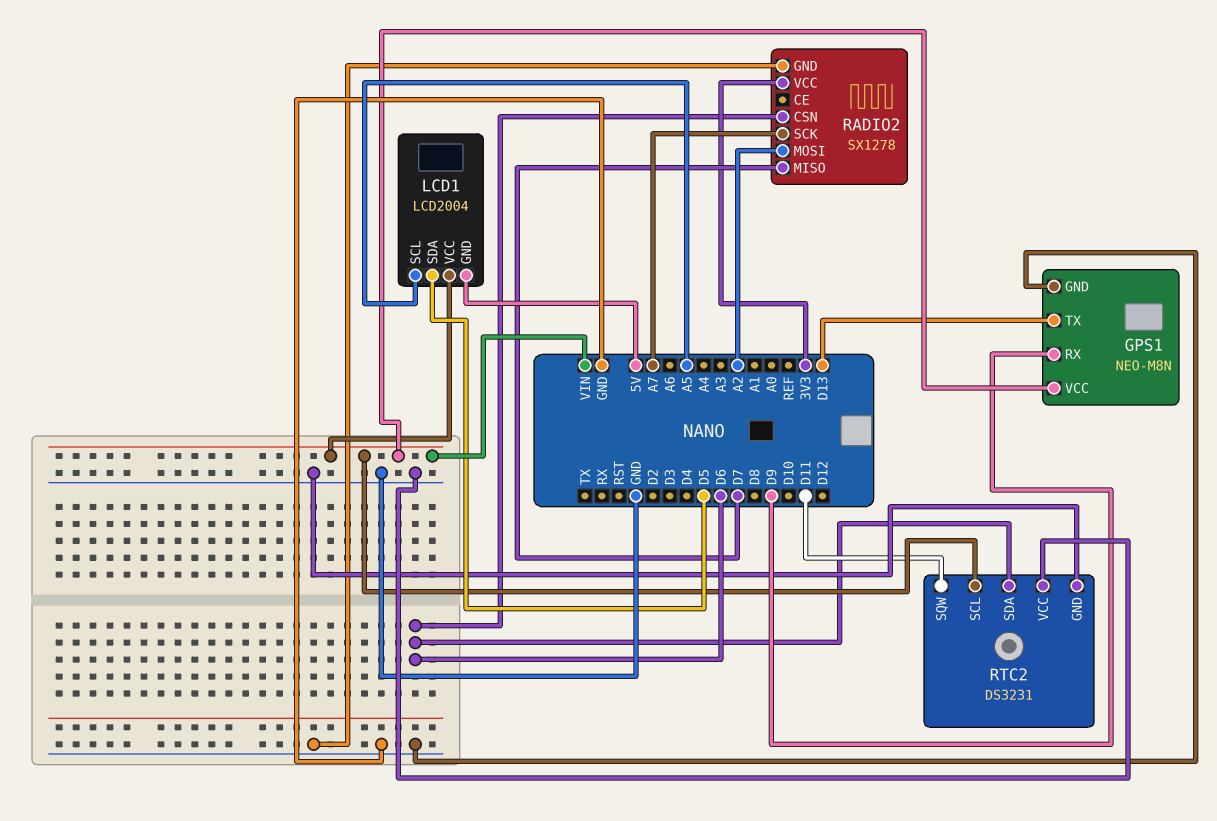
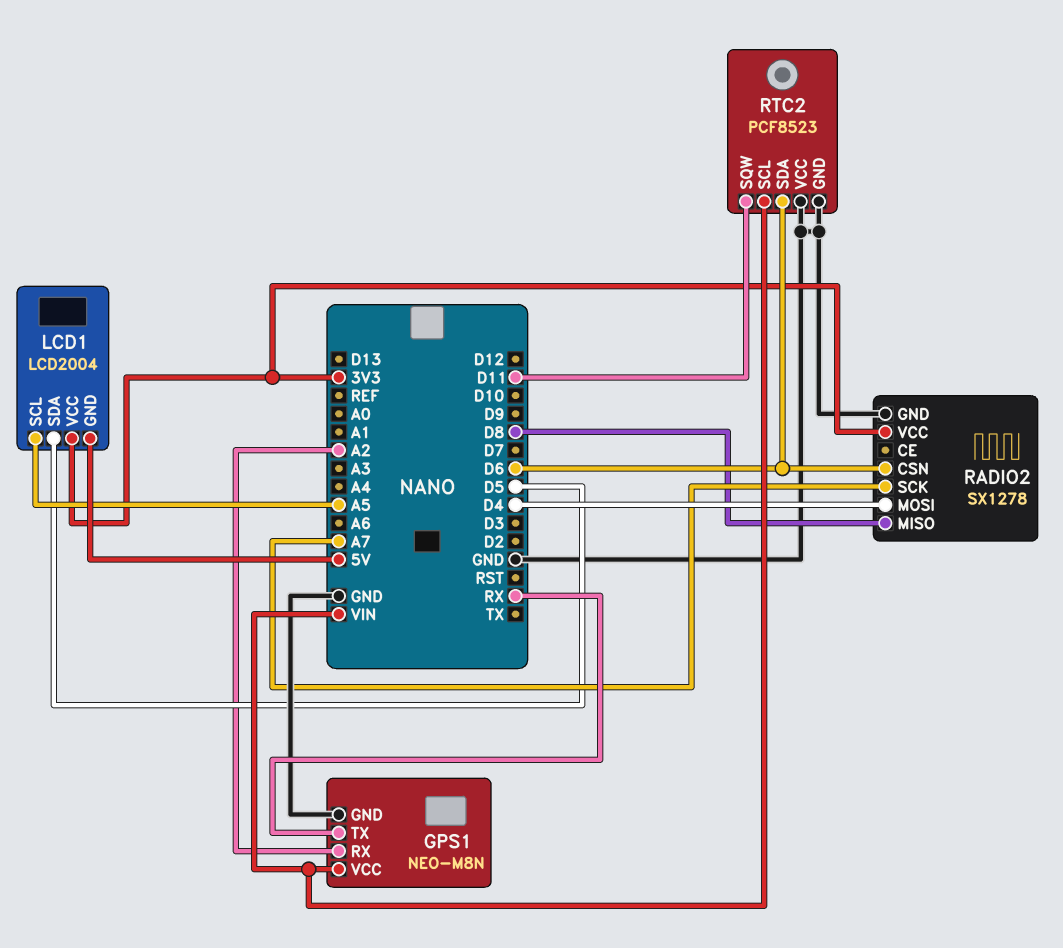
GPS1 pin RX: D9 -> A2
GPS1 pin TX: D13 -> RX
LCD1 pin VCC: VIN -> 3V3
RADIO2 pin MISO: D7 -> D8
RADIO2 pin MOSI: A2 -> D4
RTC2: DS3231 -> PCF8523

